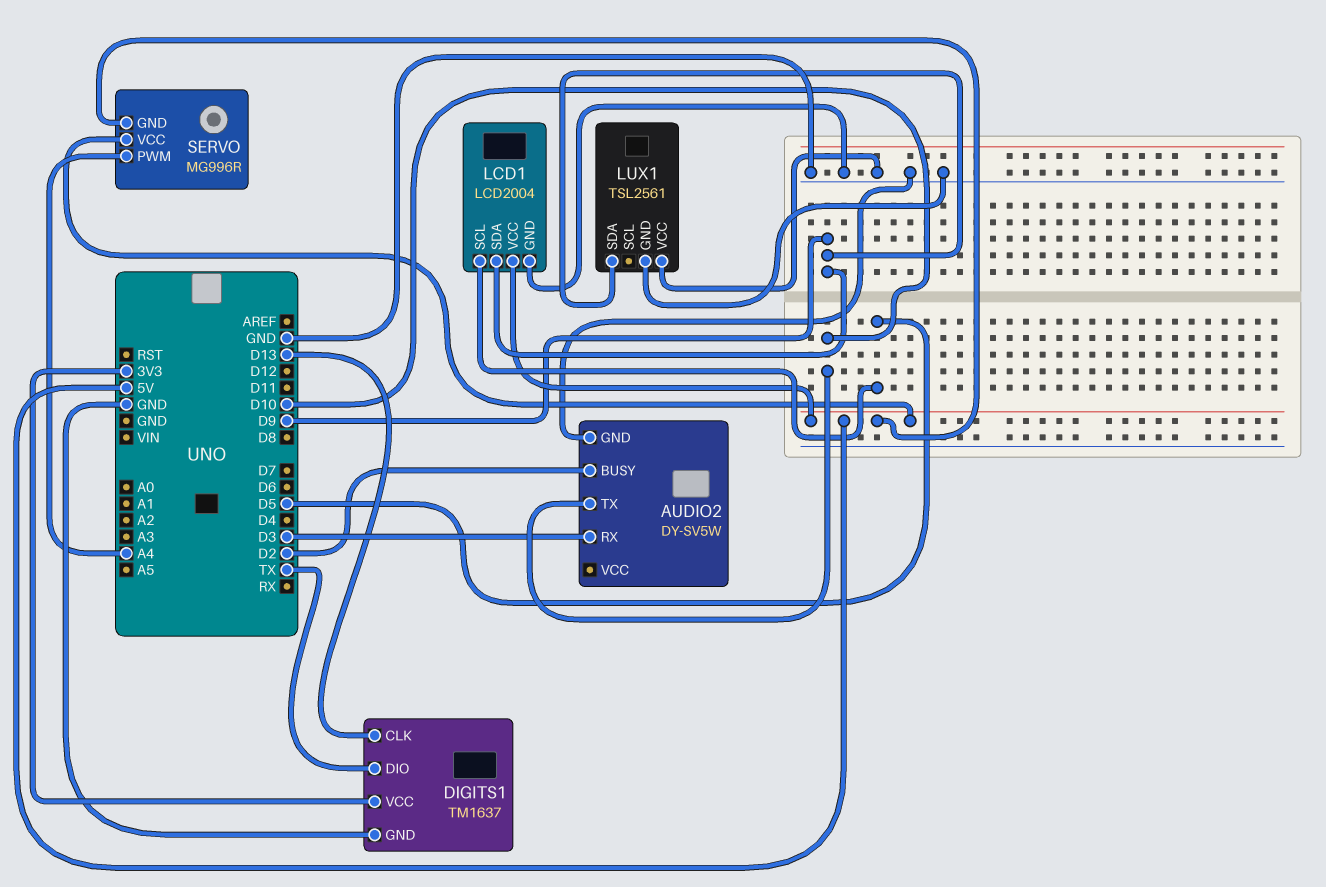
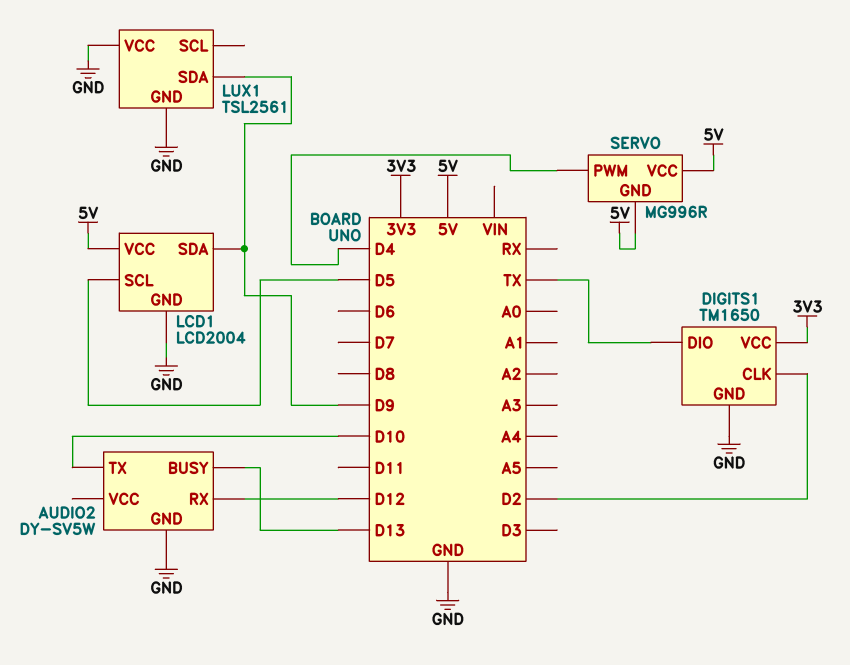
AUDIO2 pin BUSY: D2 -> D13
AUDIO2 pin RX: D3 -> D12
DIGITS1: TM1637 -> TM1650
DIGITS1 pin CLK: D13 -> D2
SERVO pin PWM: A4 -> D4

